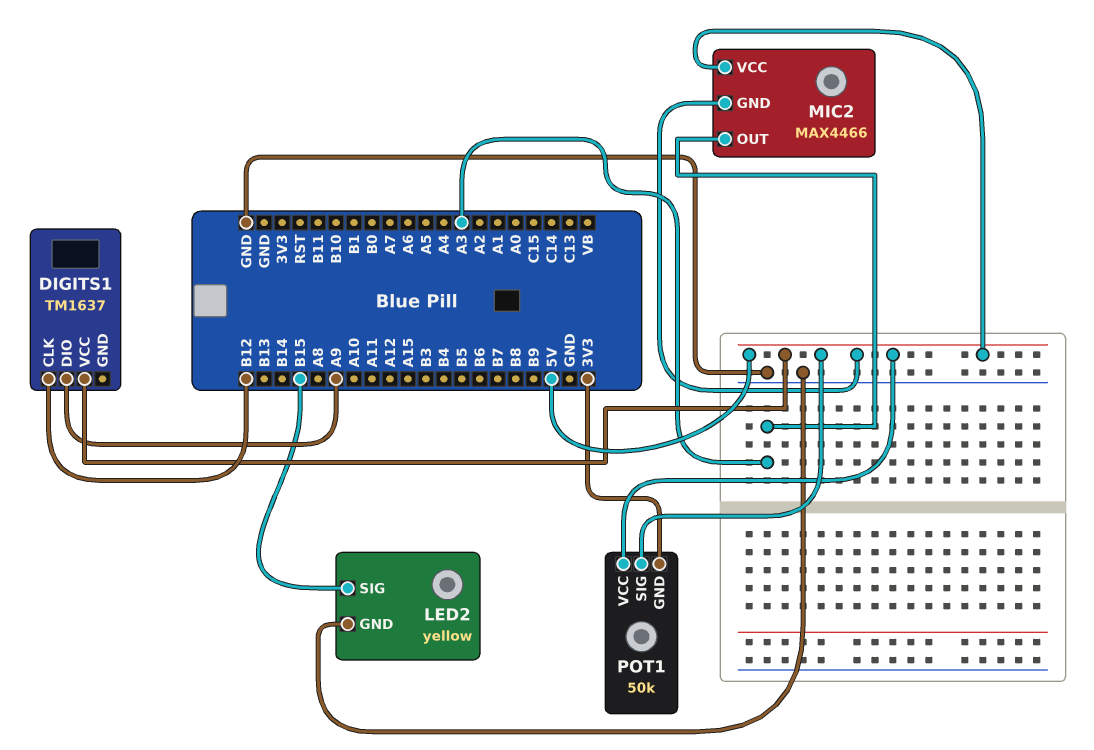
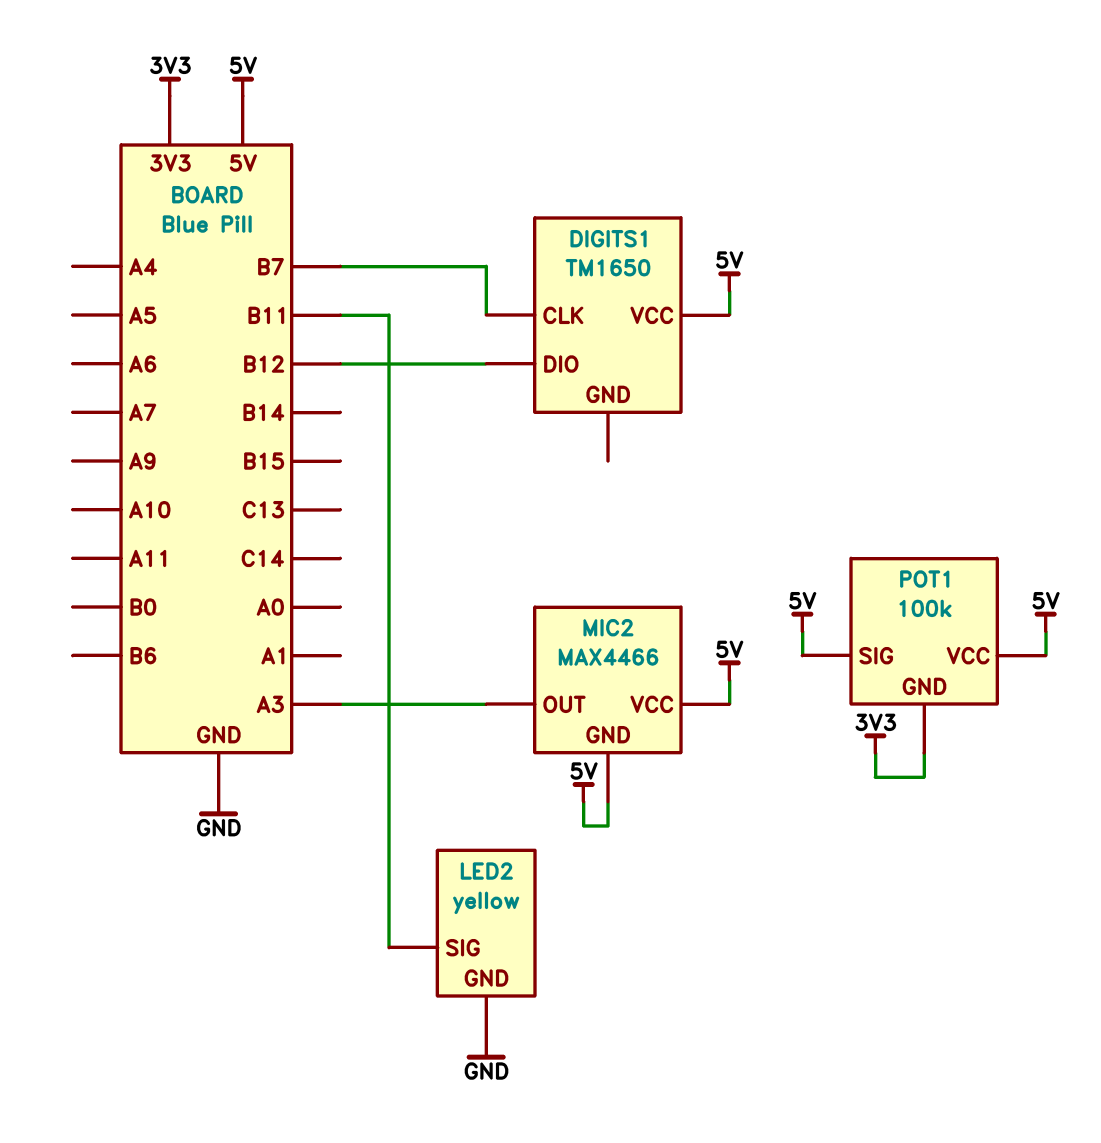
DIGITS1: TM1637 -> TM1650
DIGITS1 pin CLK: B12 -> B7
DIGITS1 pin DIO: A9 -> B12
LED2 pin SIG: B15 -> B11
POT1: 50k -> 100k

